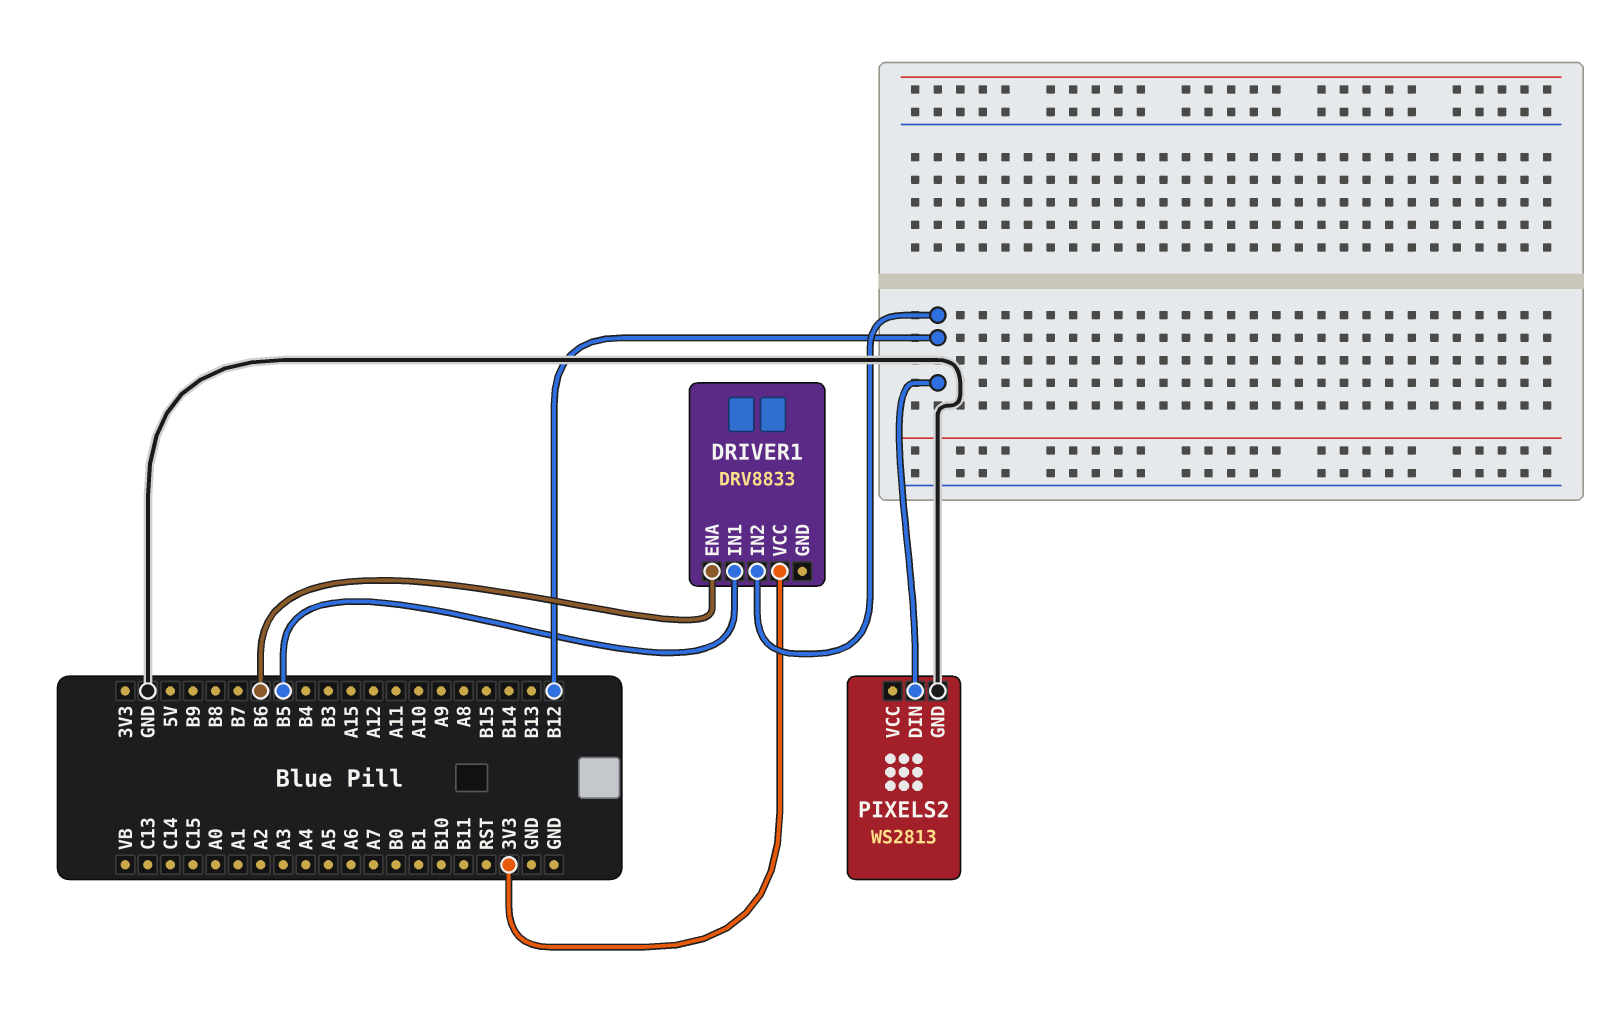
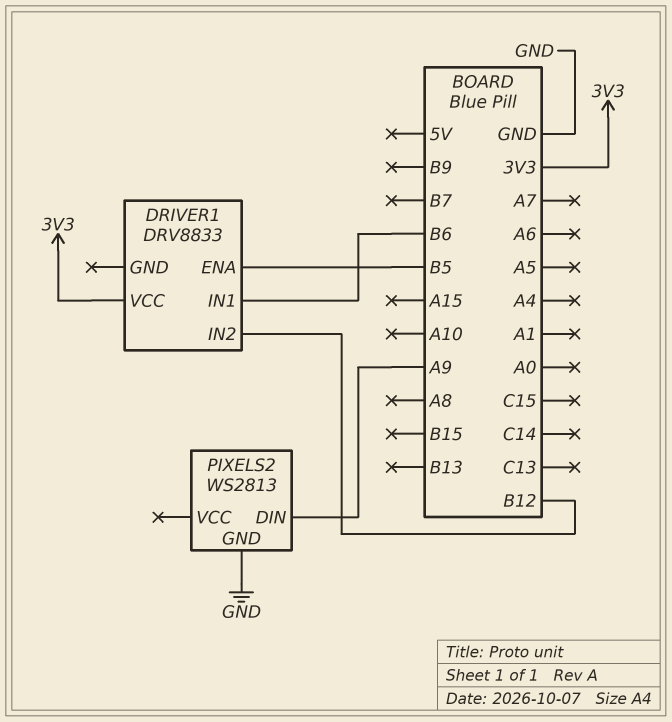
DRIVER1 pin ENA: B6 -> B5
DRIVER1 pin IN1: B5 -> B6
PIXELS2 pin DIN: B12 -> A9

